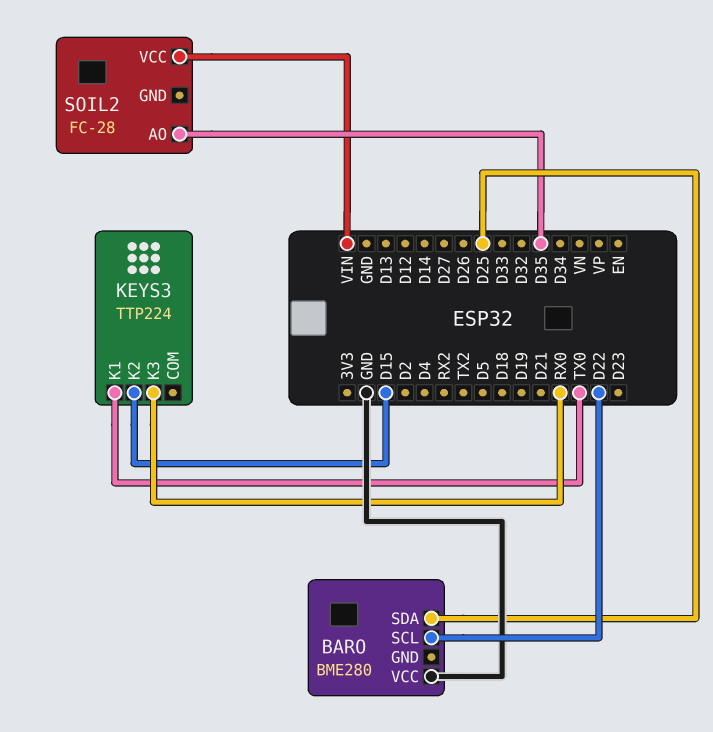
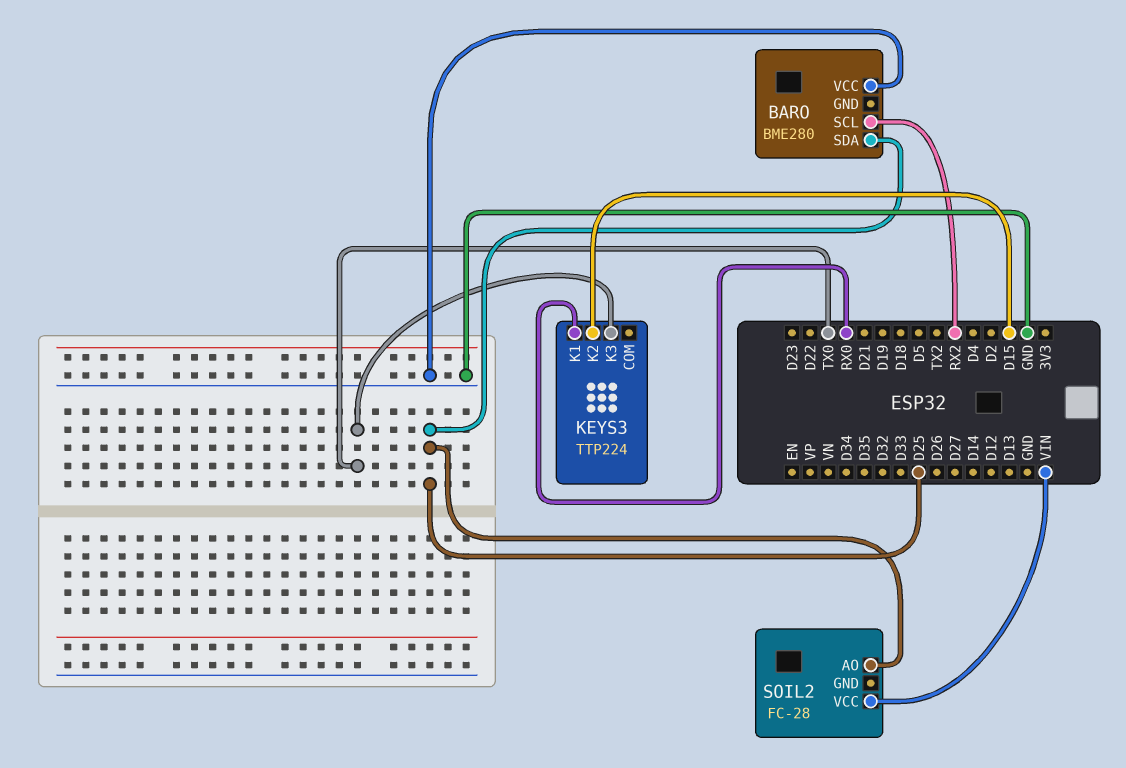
BARO pin SCL: D22 -> RX2
KEYS3 pin K1: TX0 -> RX0
KEYS3 pin K3: RX0 -> TX0
SOIL2 pin AO: D35 -> D25

